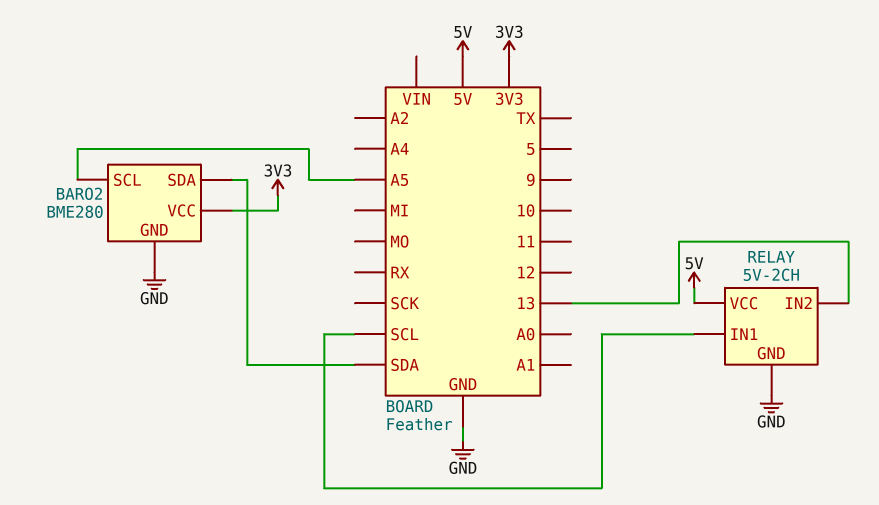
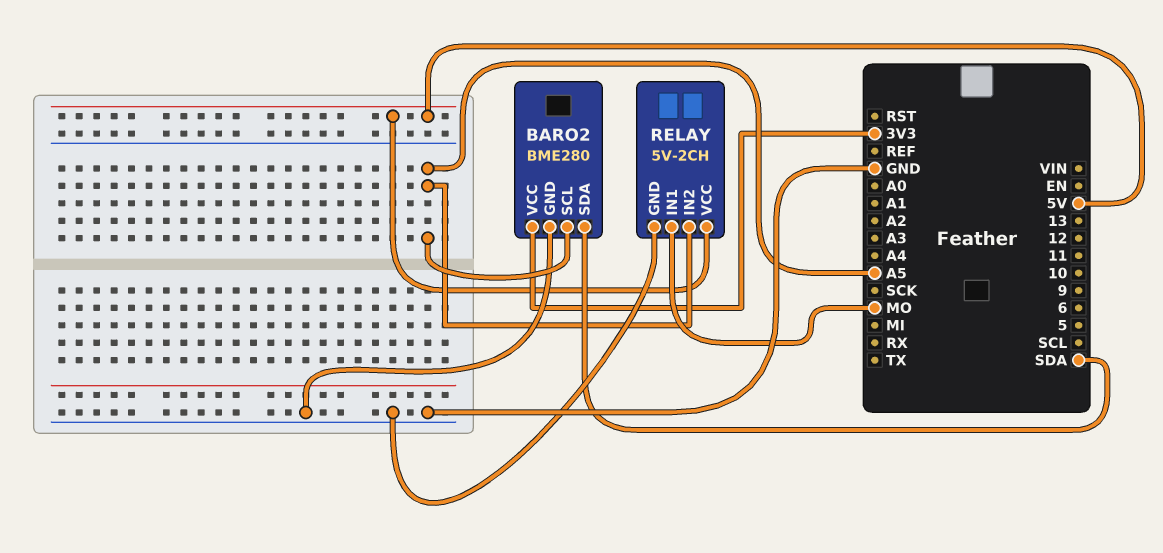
RELAY pin IN1: SCL -> MO
RELAY pin IN2: 13 -> A5

